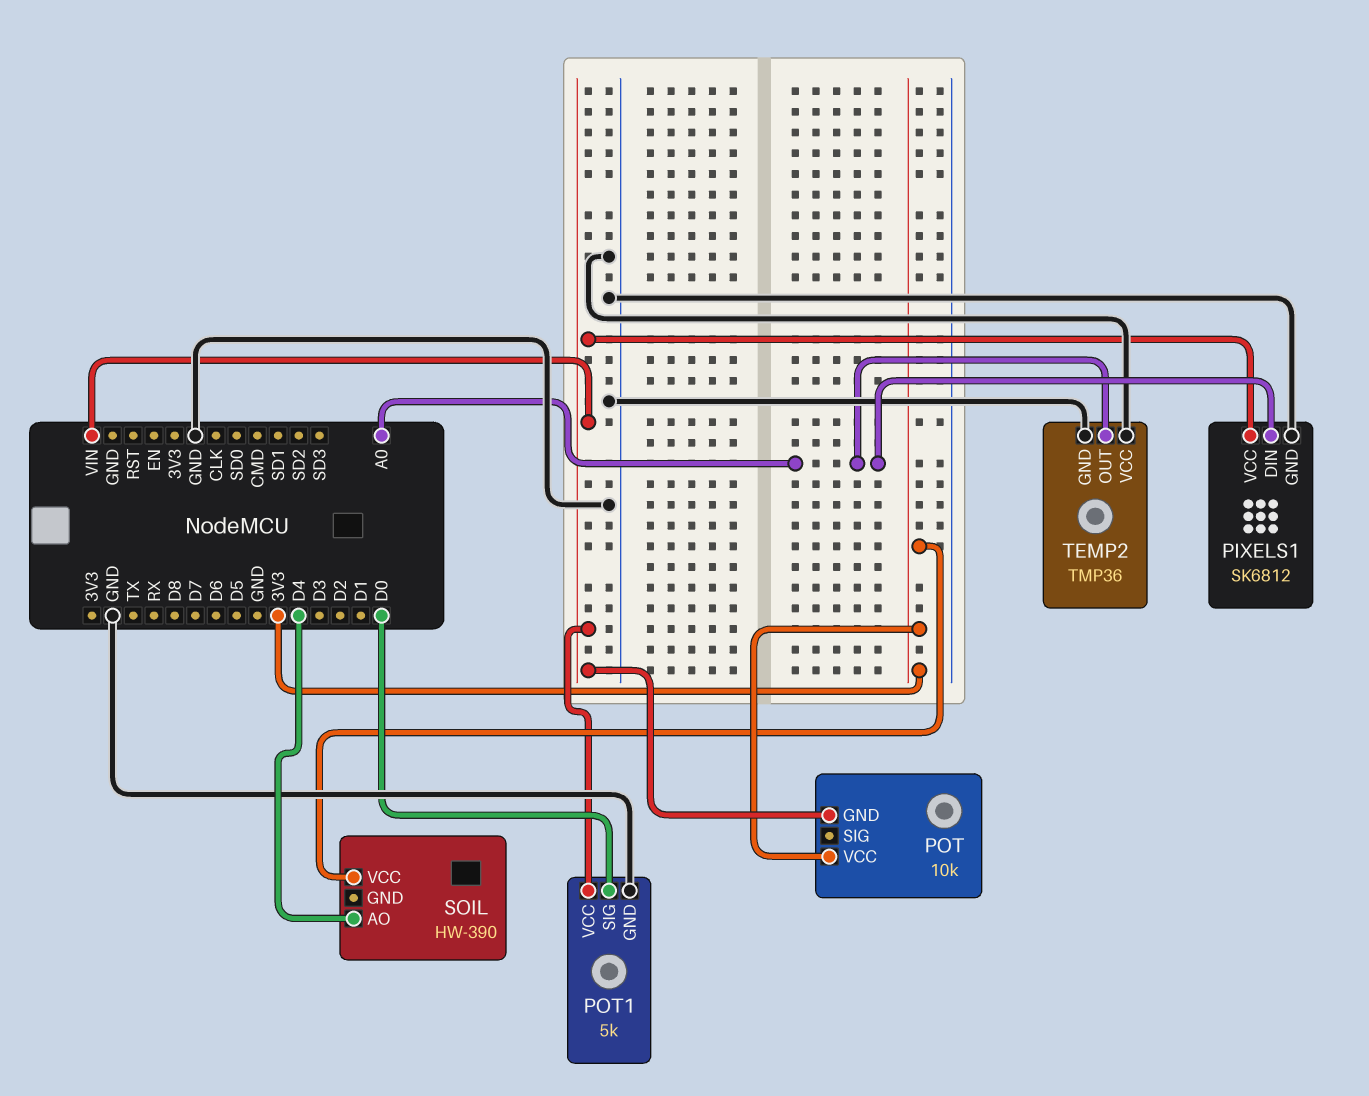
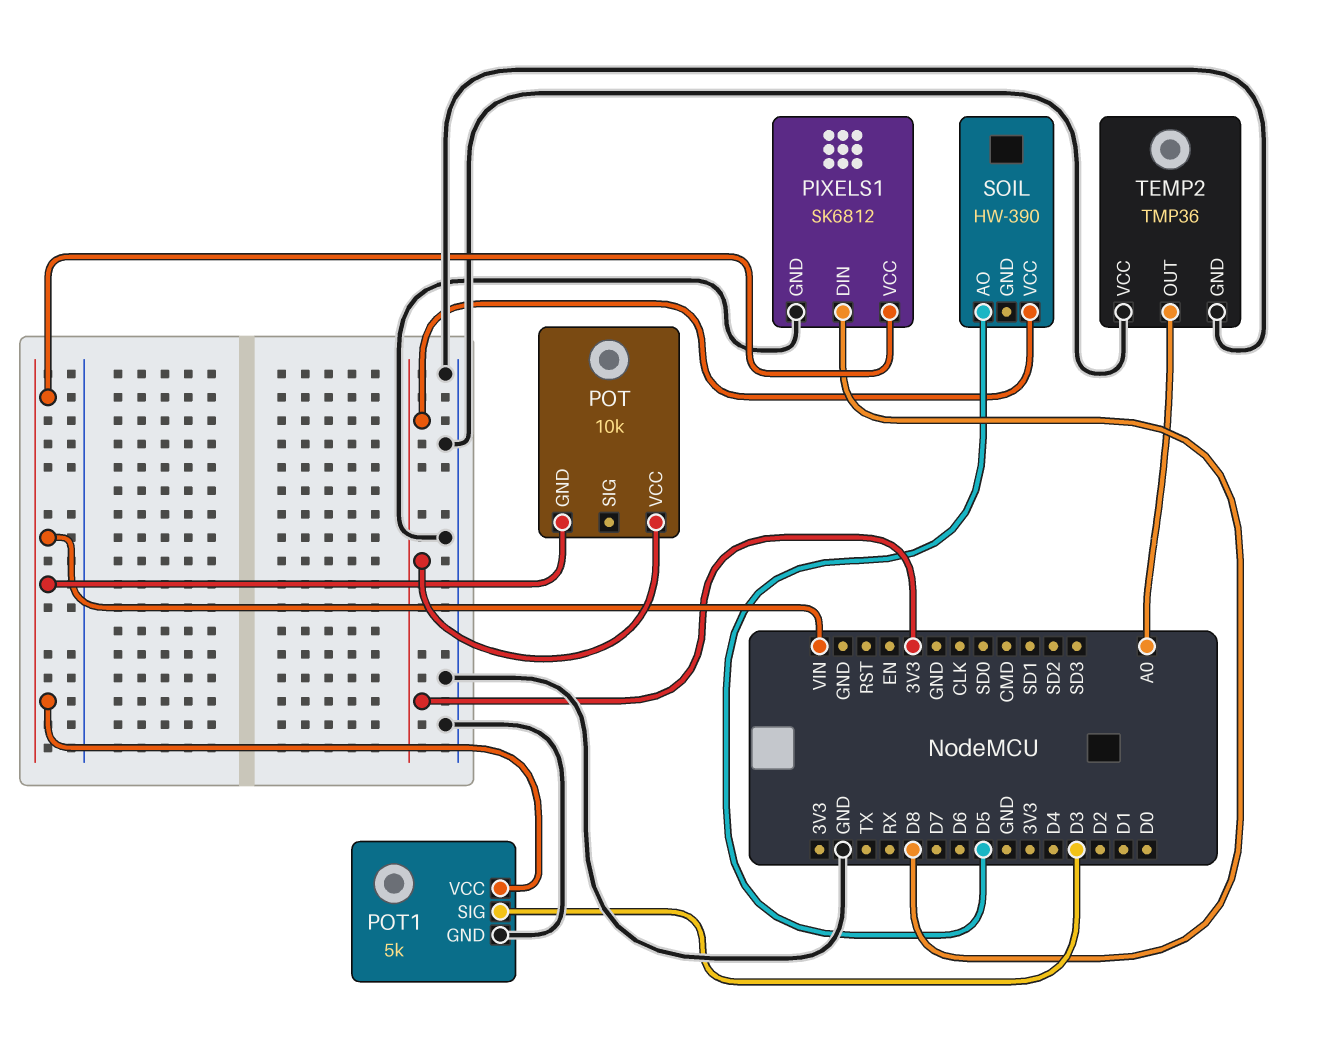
PIXELS1 pin DIN: A0 -> D8
POT1 pin SIG: D0 -> D3
SOIL pin AO: D4 -> D5

